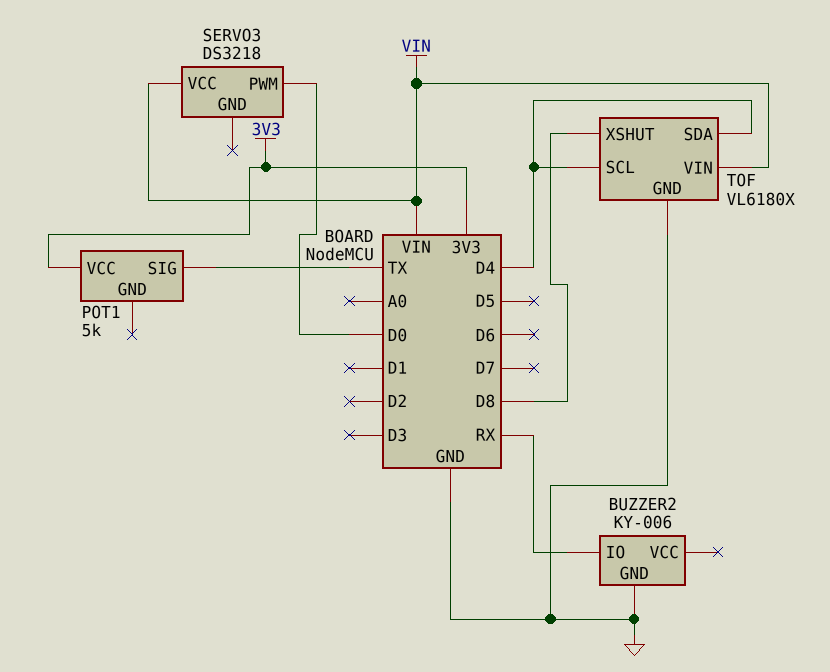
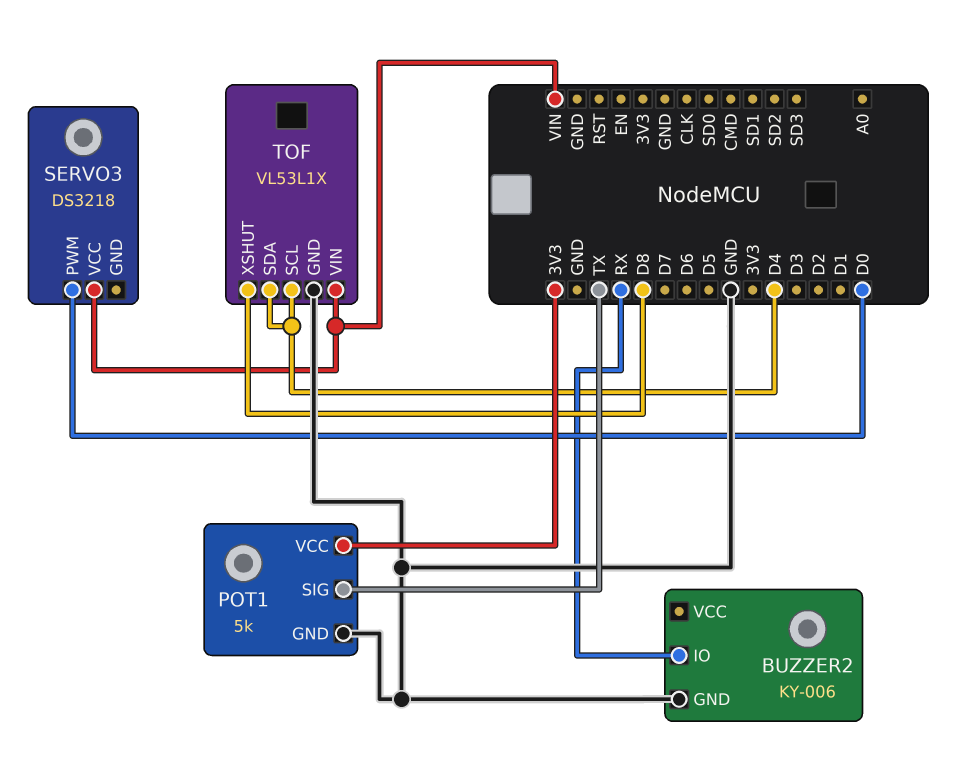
POT1 pin GND: none -> GND
TOF: VL6180X -> VL53L1X

